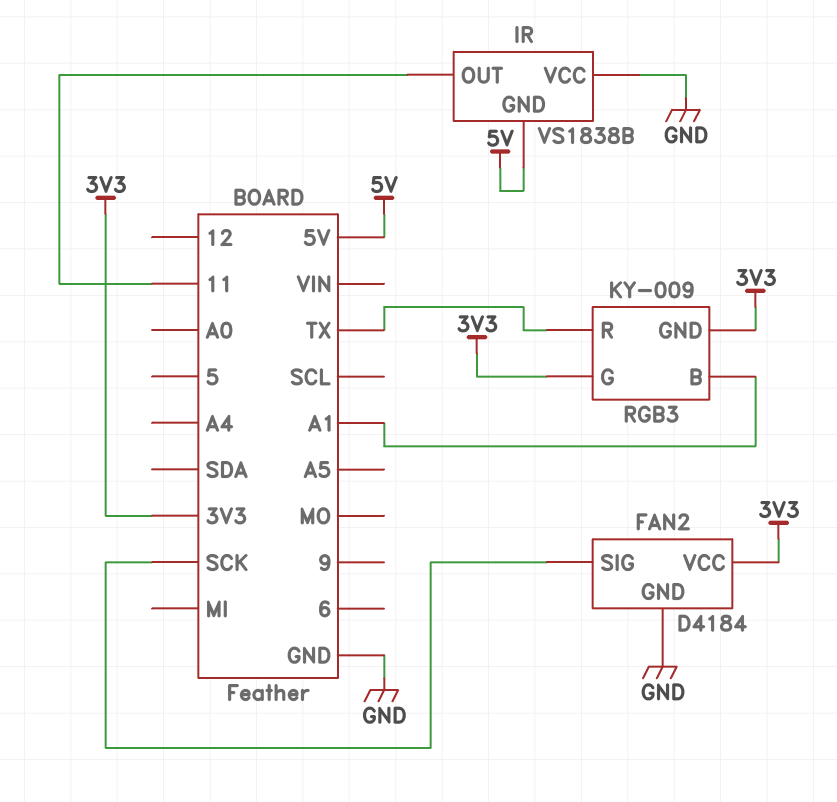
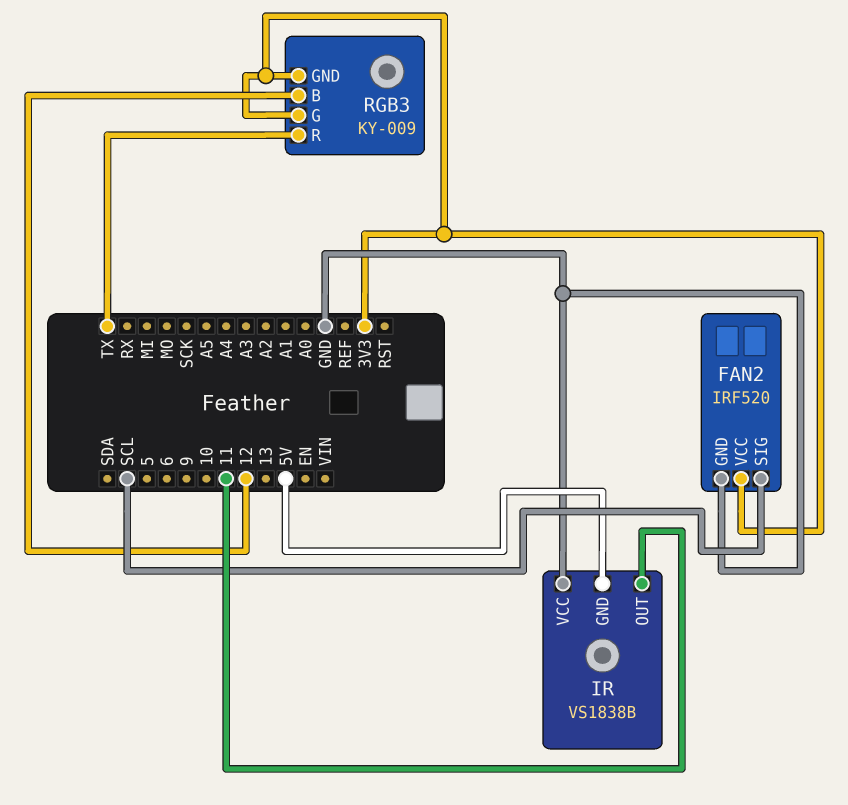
FAN2: D4184 -> IRF520
FAN2 pin SIG: SCK -> SCL
RGB3 pin B: A1 -> 12

